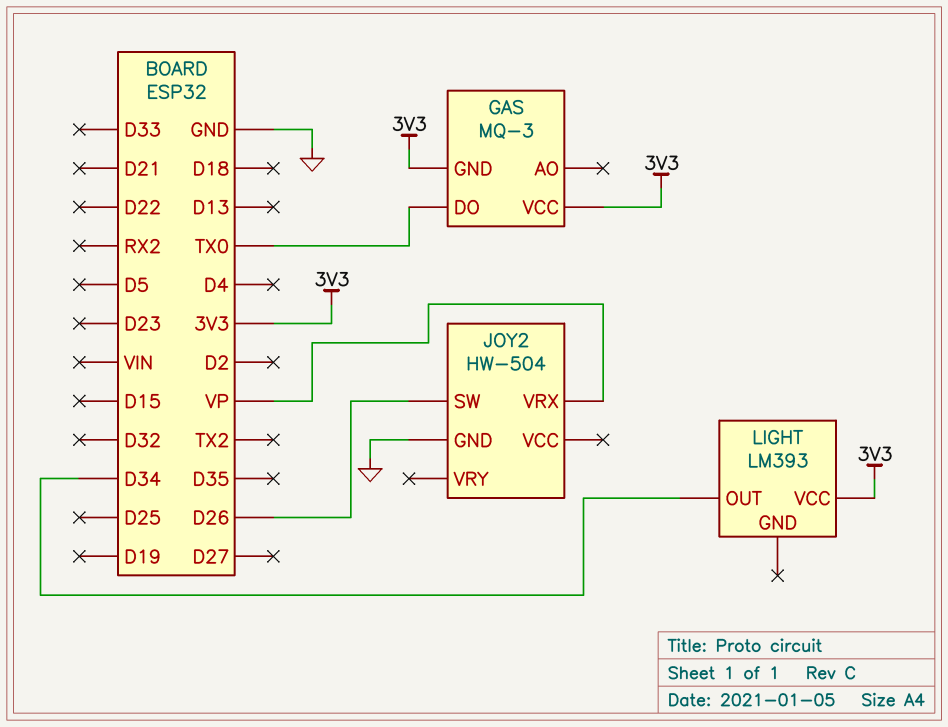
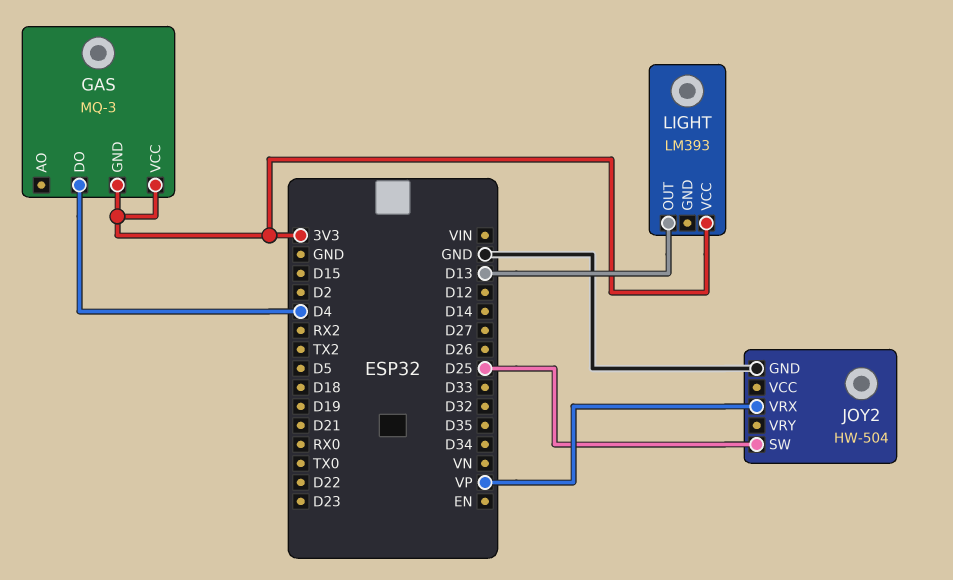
GAS pin DO: TX0 -> D4
JOY2 pin SW: D26 -> D25
LIGHT pin OUT: D34 -> D13

